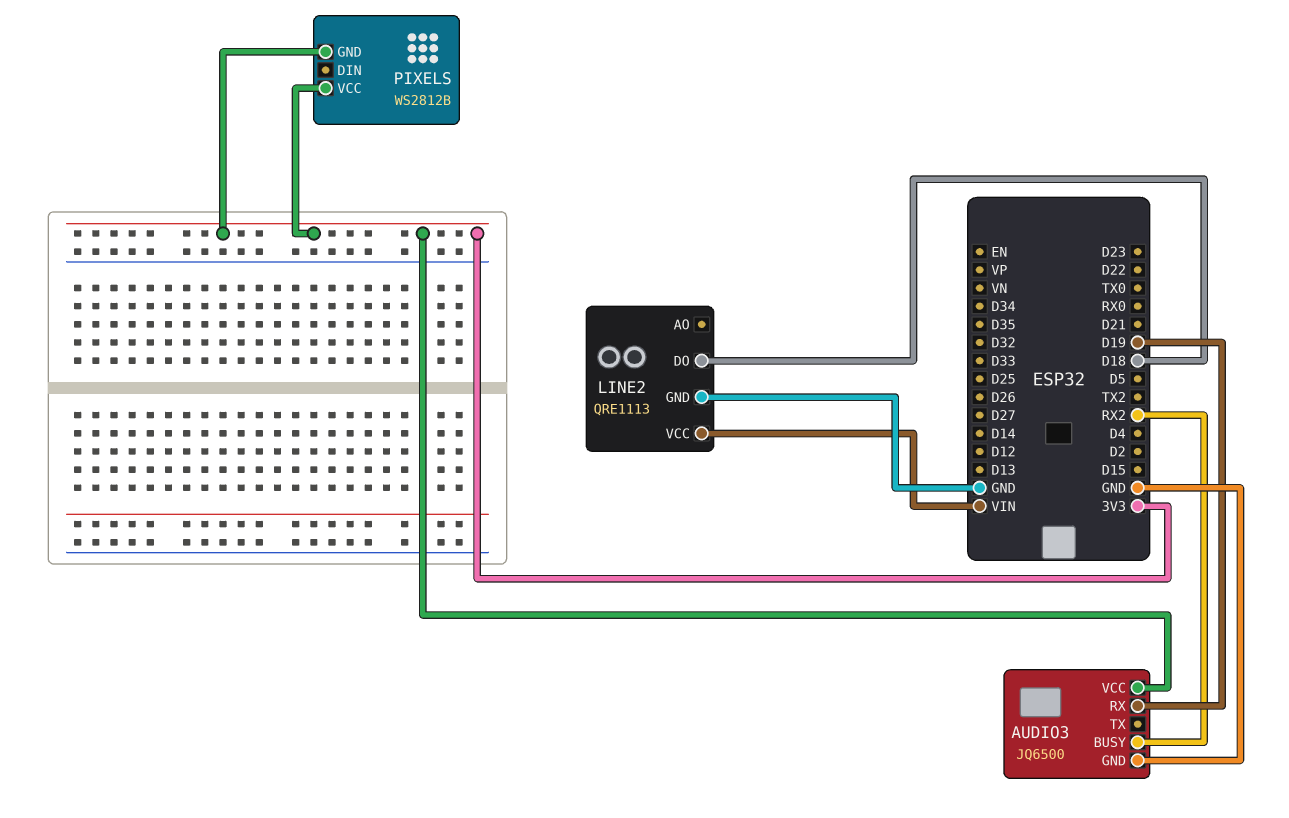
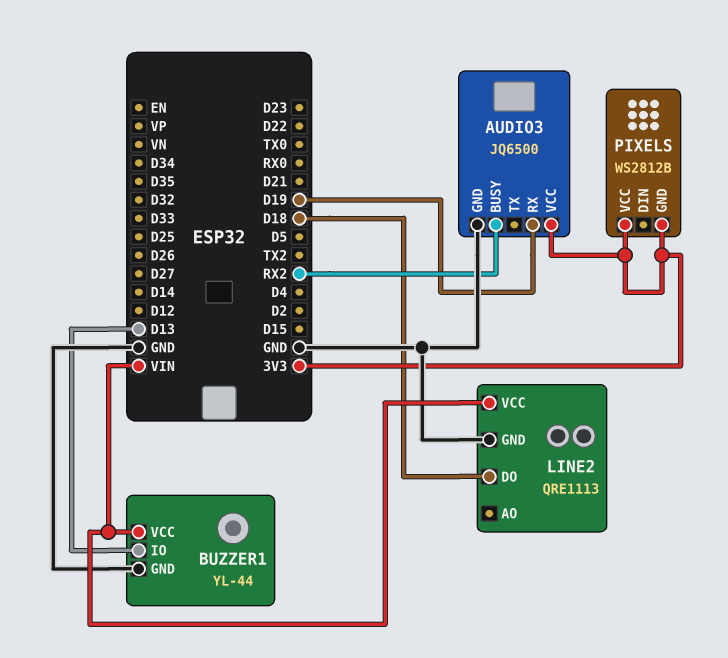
BUZZER1: none -> YL-44
BUZZER1 pin GND: none -> GND
BUZZER1 pin IO: none -> D13
BUZZER1 pin VCC: none -> VIN

